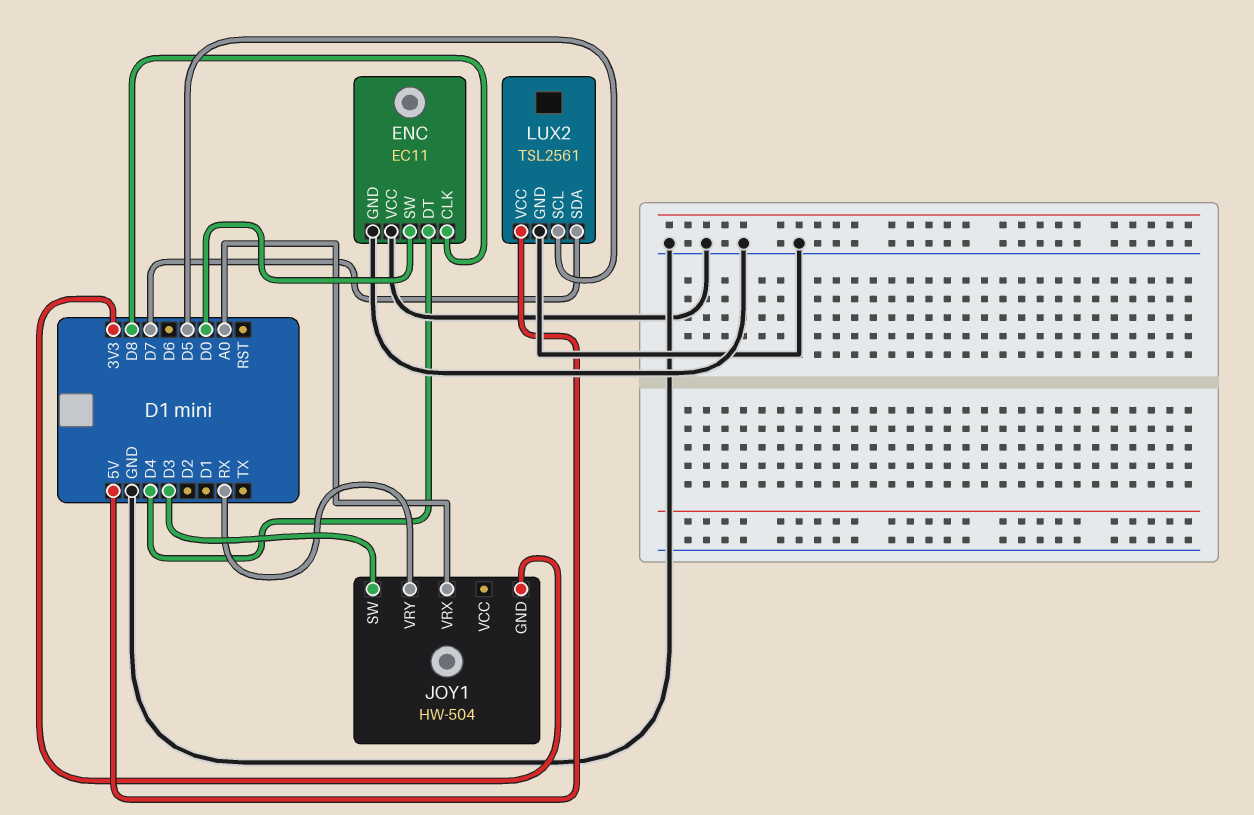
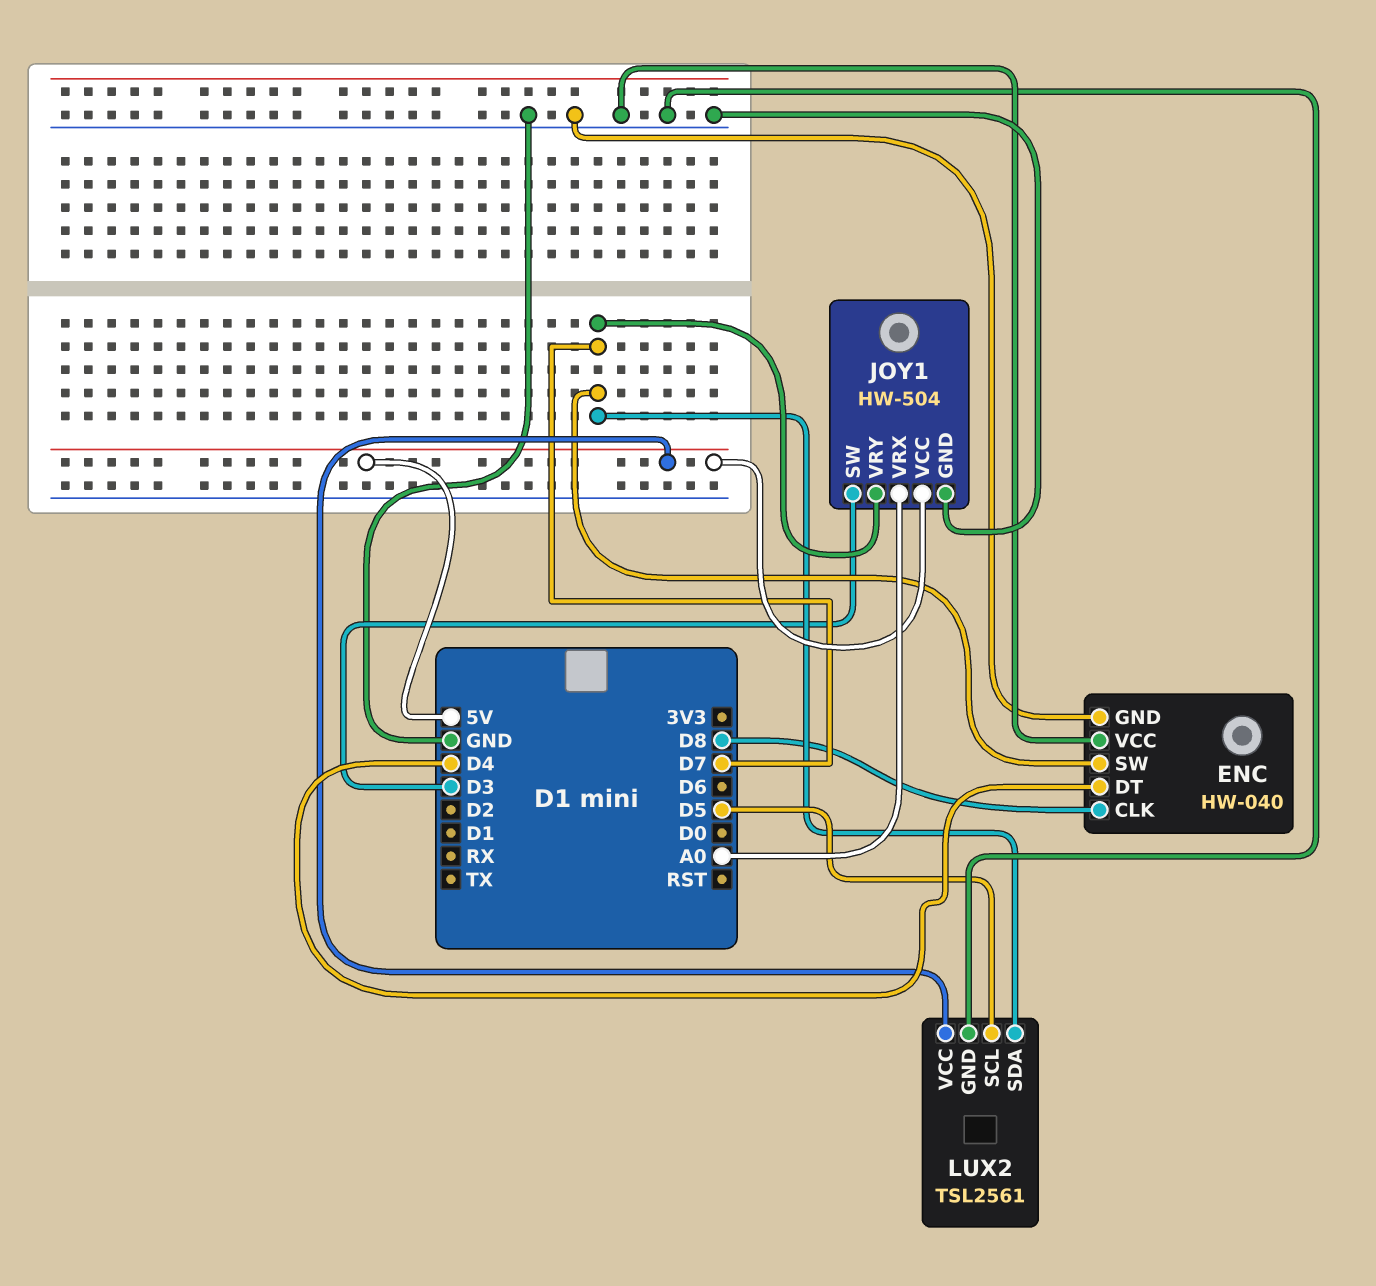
ENC: EC11 -> HW-040
ENC pin SW: D0 -> D7
JOY1 pin GND: 3V3 -> GND
JOY1 pin VCC: none -> 5V
JOY1 pin VRY: RX -> D7

